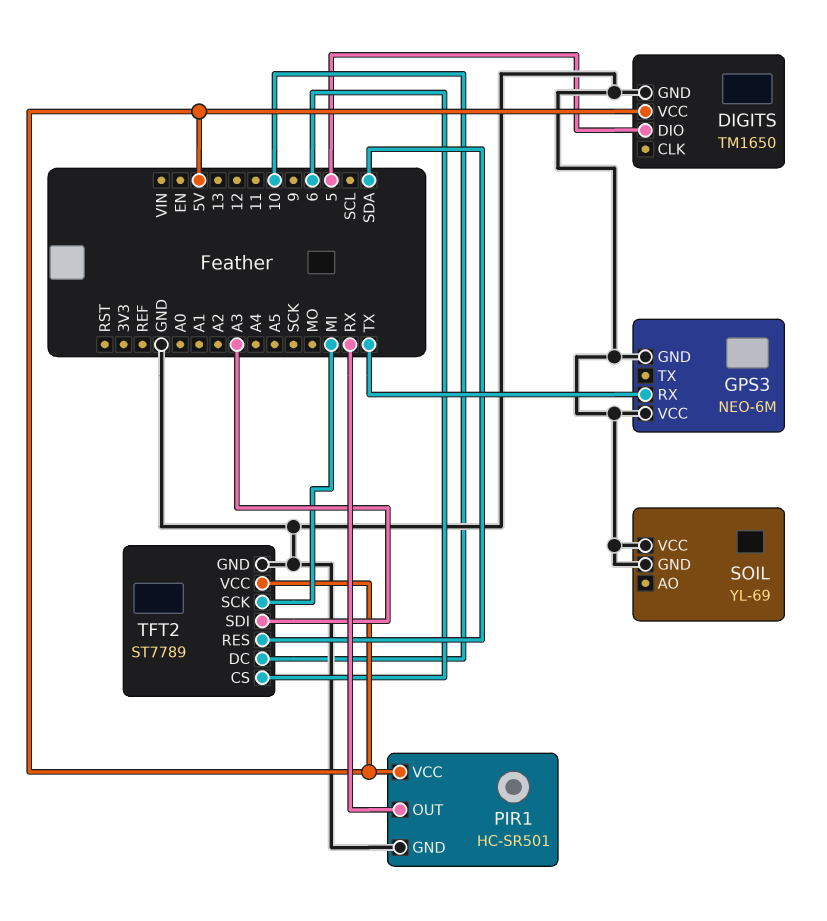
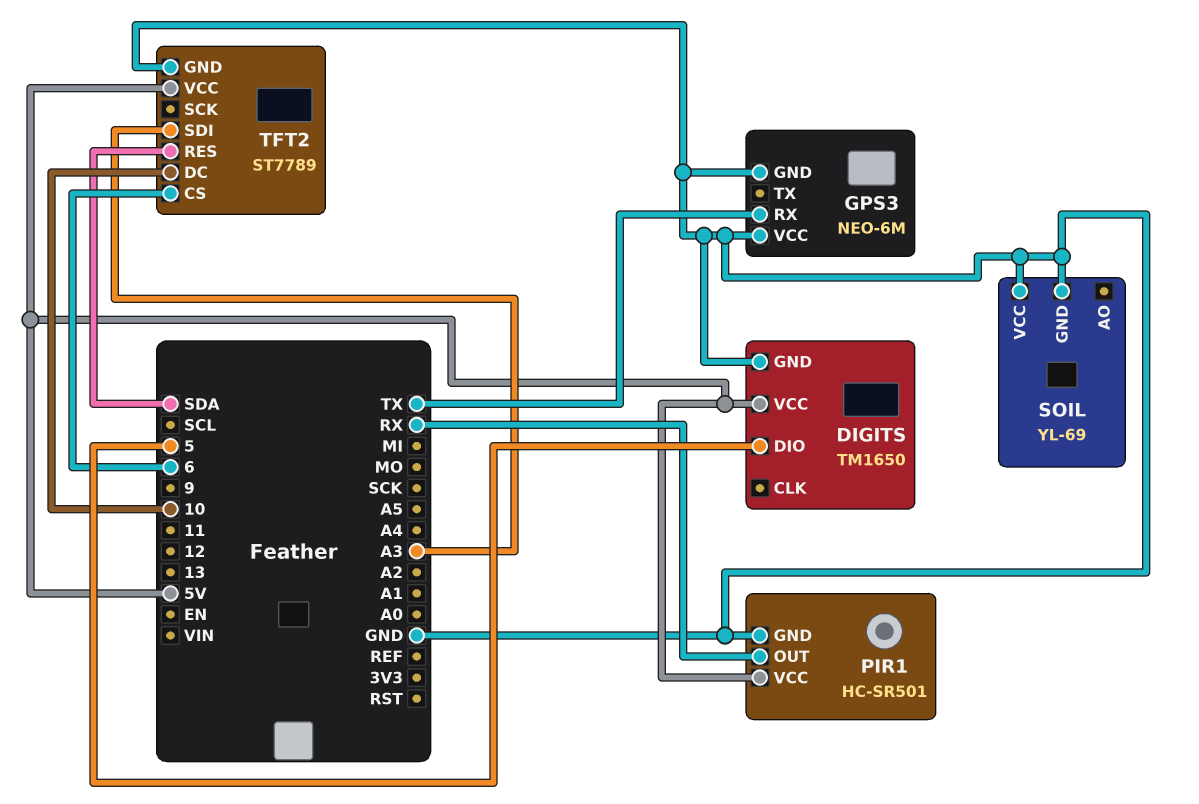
TFT2 pin SCK: MI -> none

